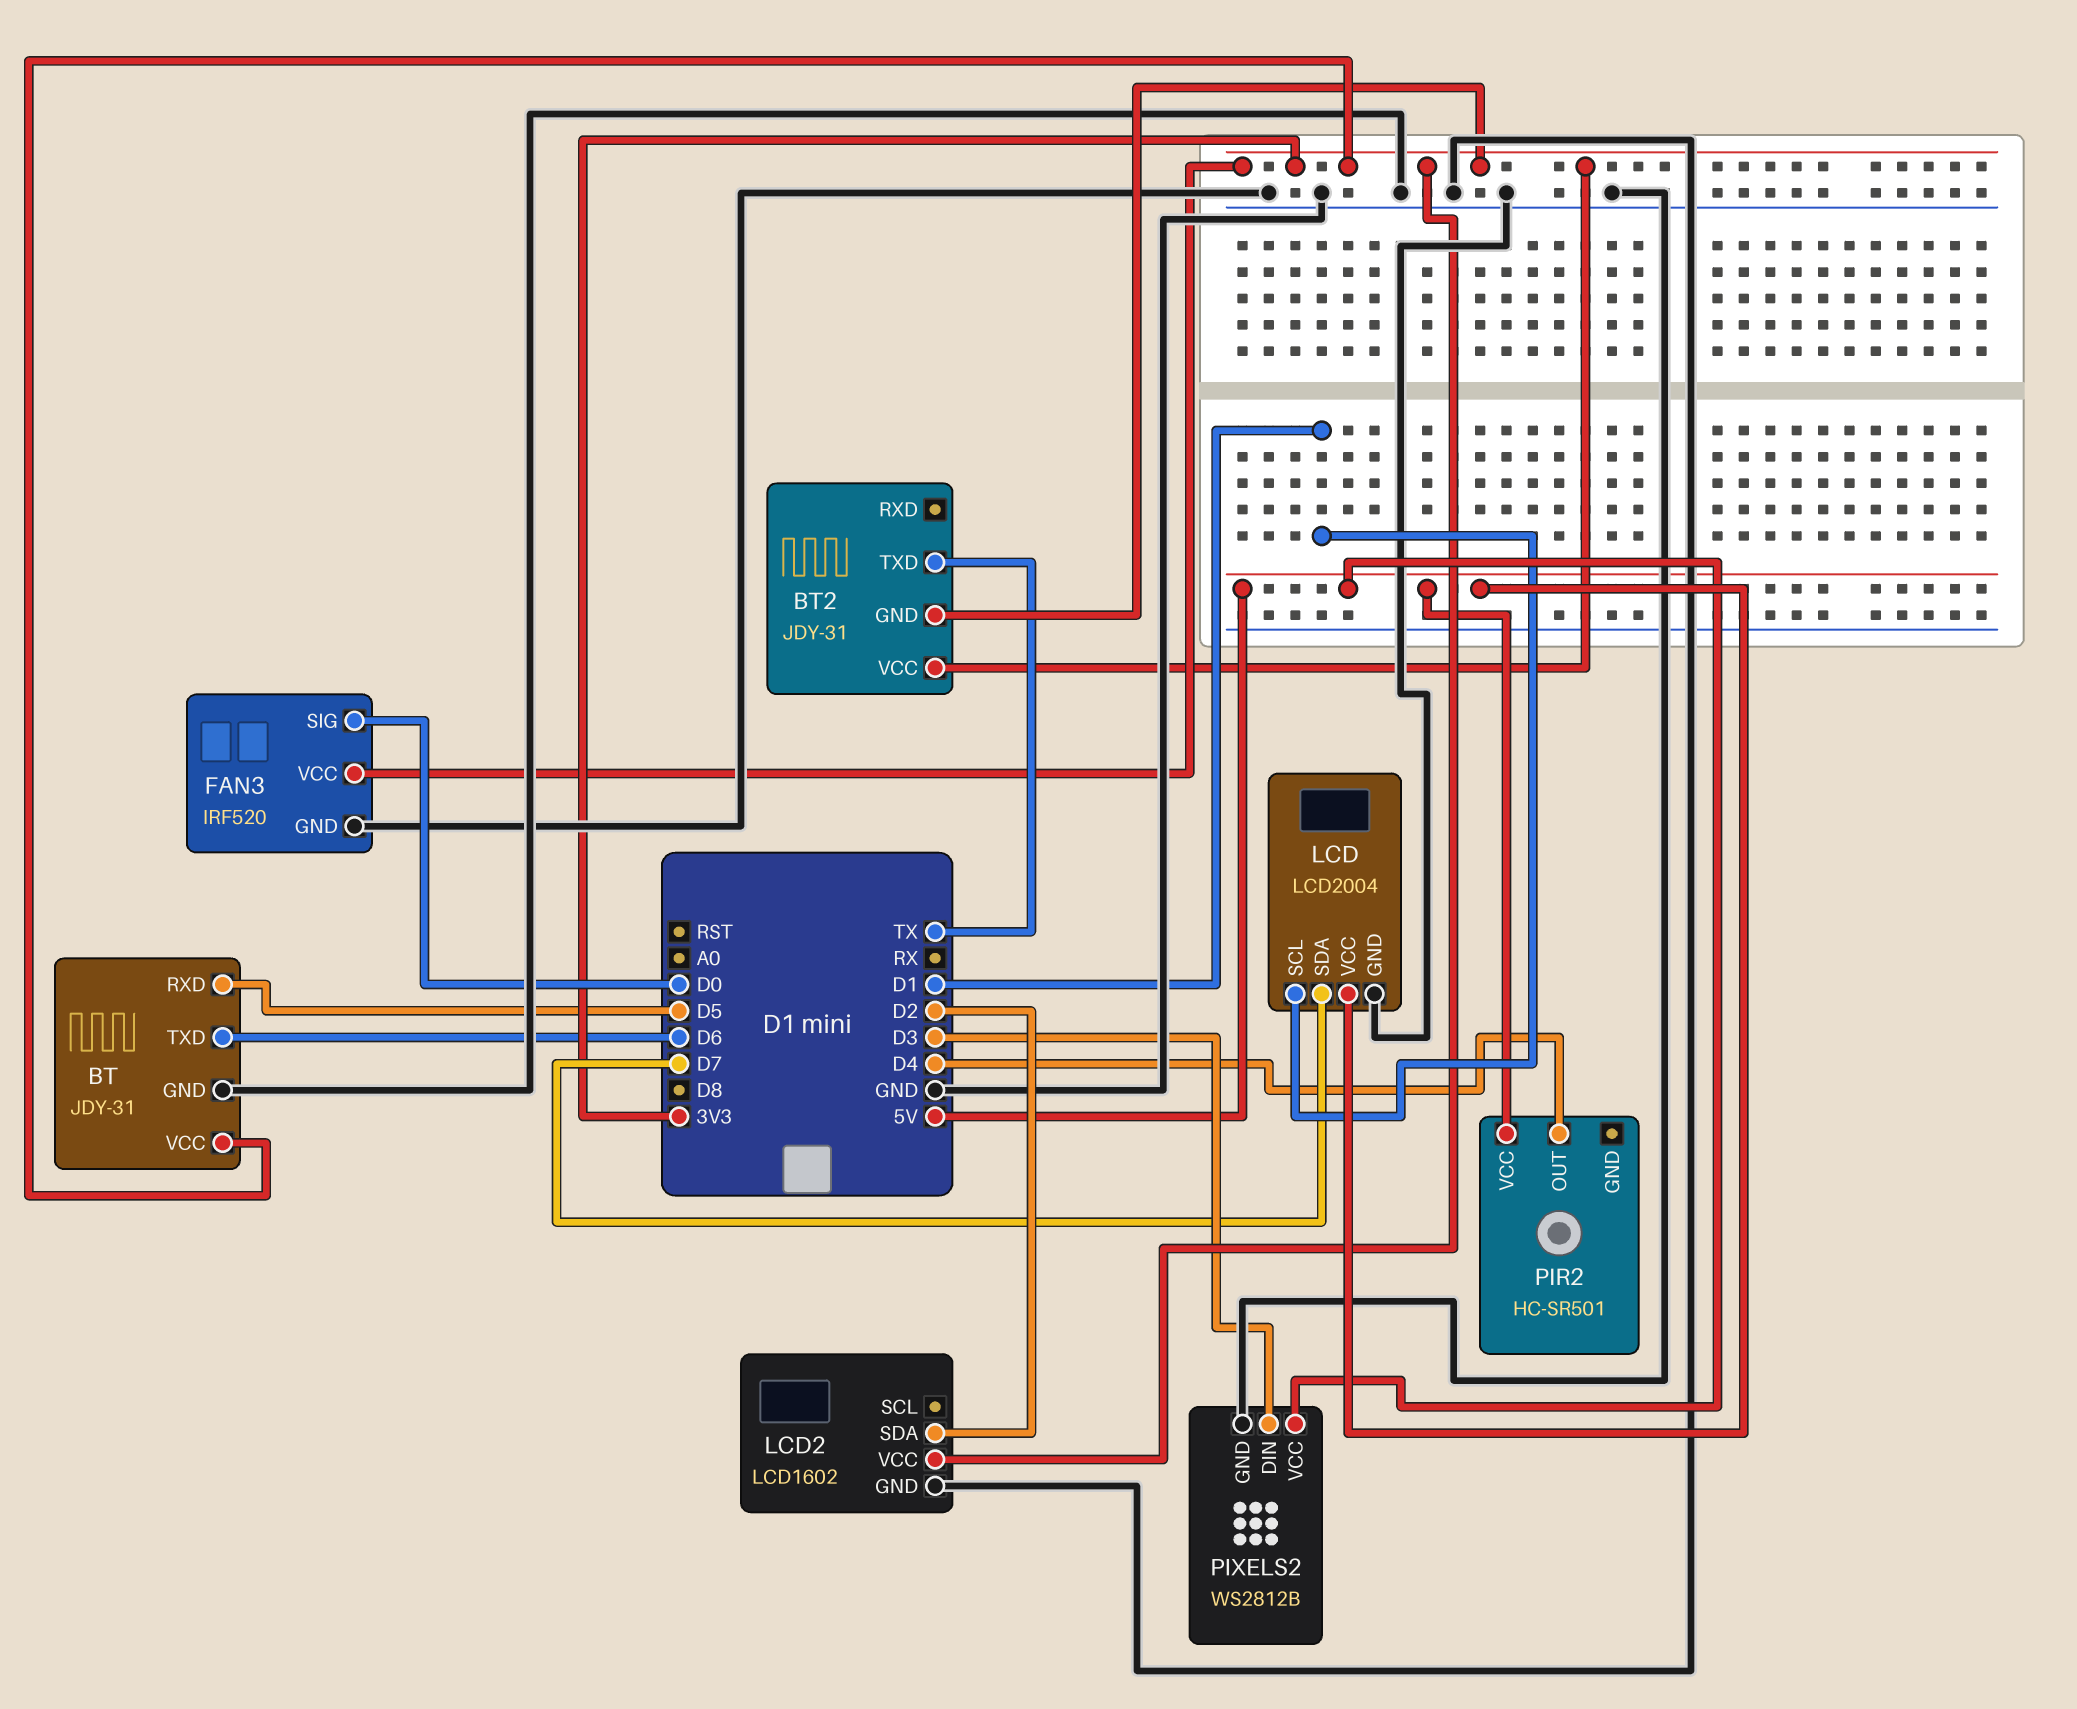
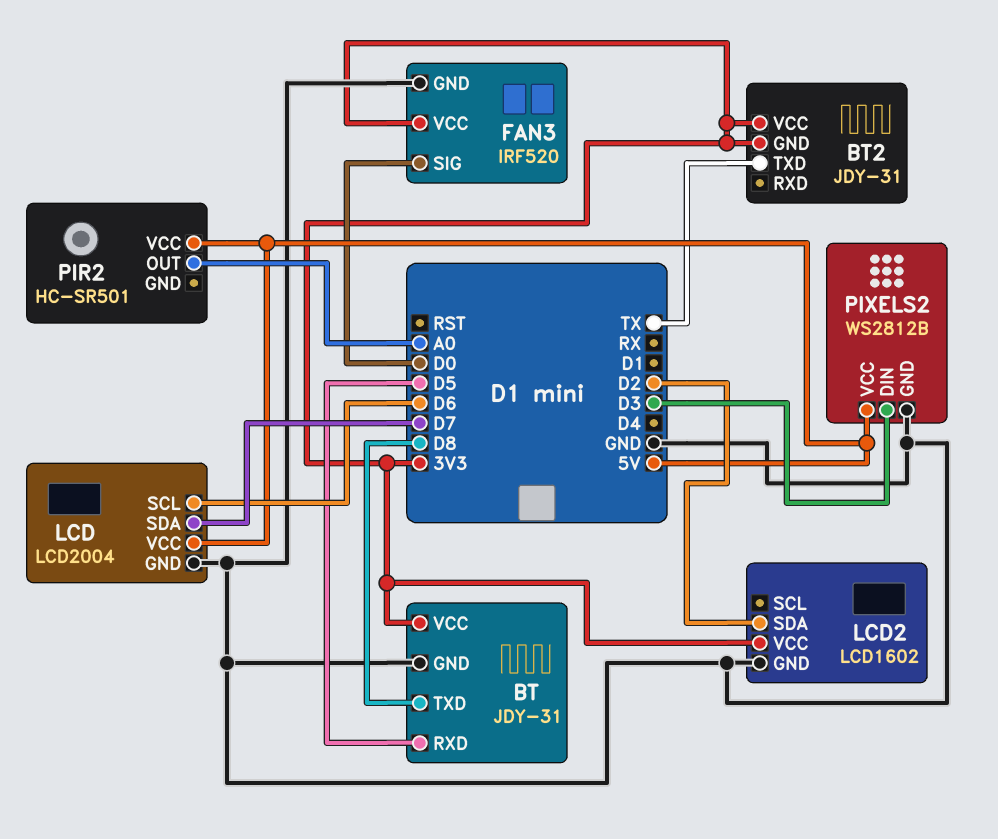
BT pin TXD: D6 -> D8
LCD pin SCL: D1 -> D6
PIR2 pin OUT: D4 -> A0

